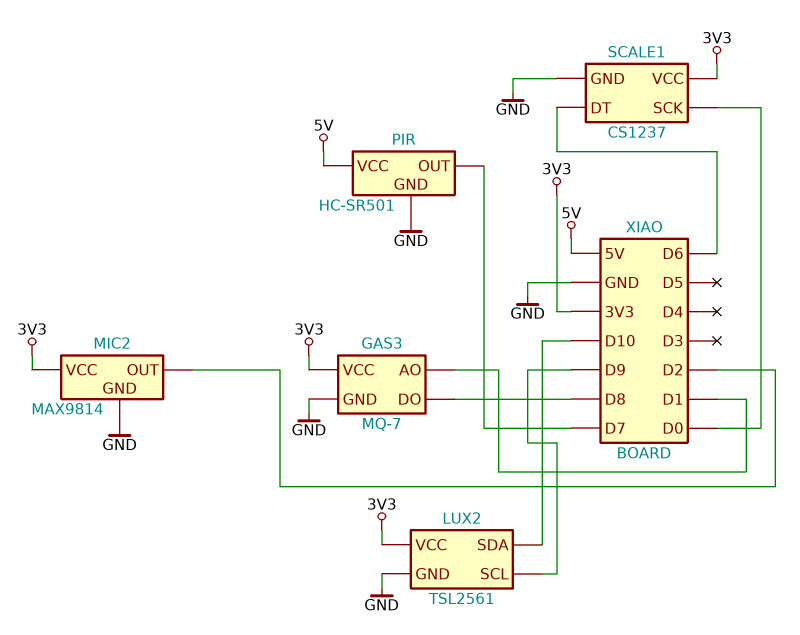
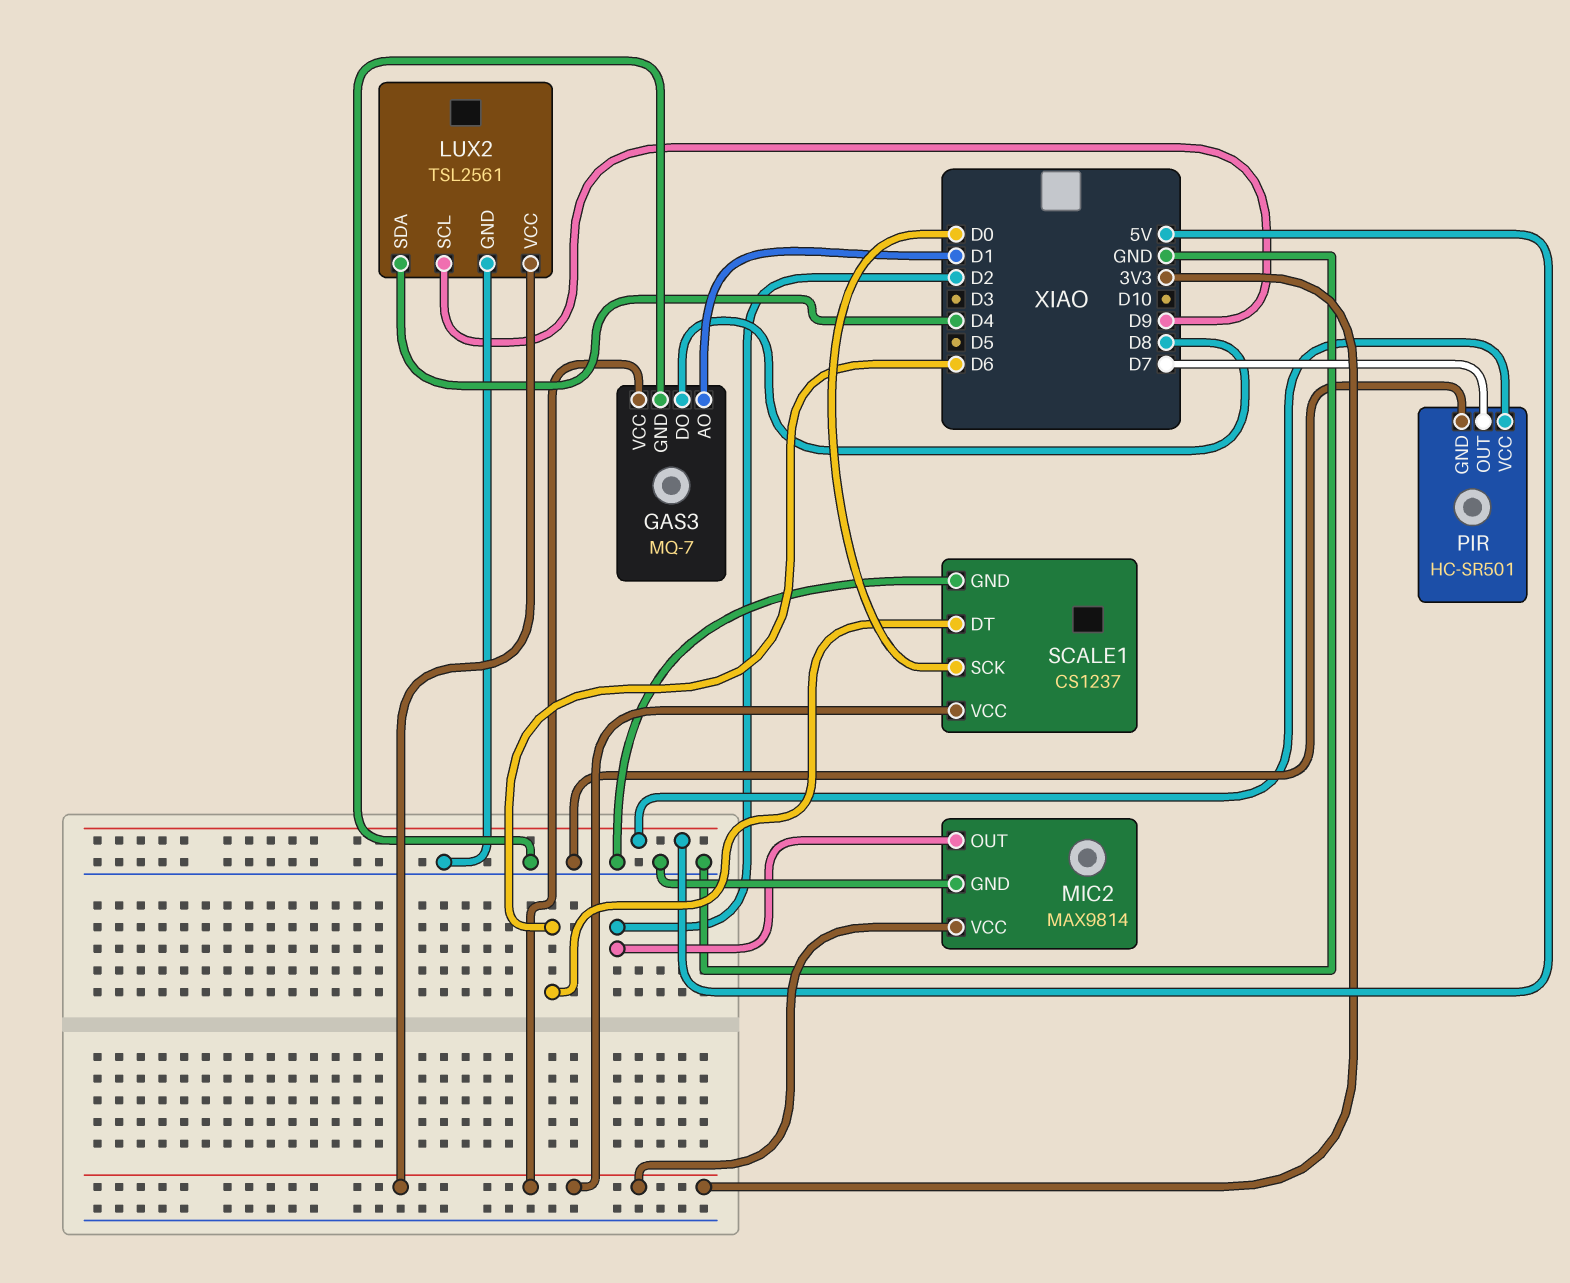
LUX2 pin SDA: D10 -> D4

